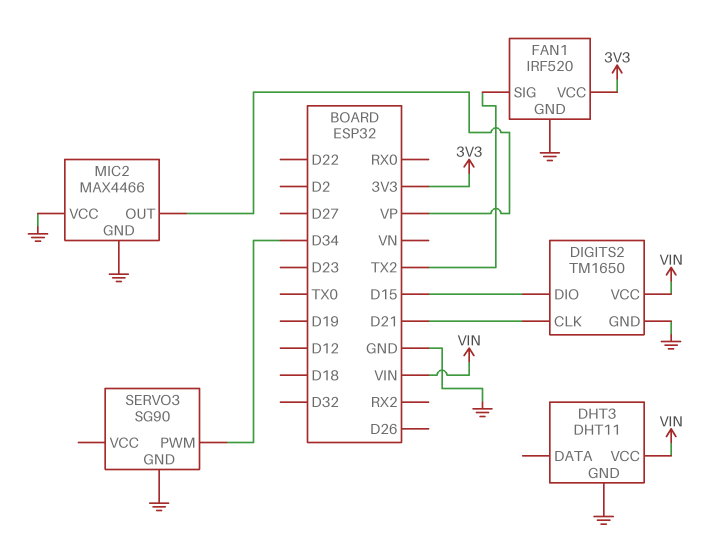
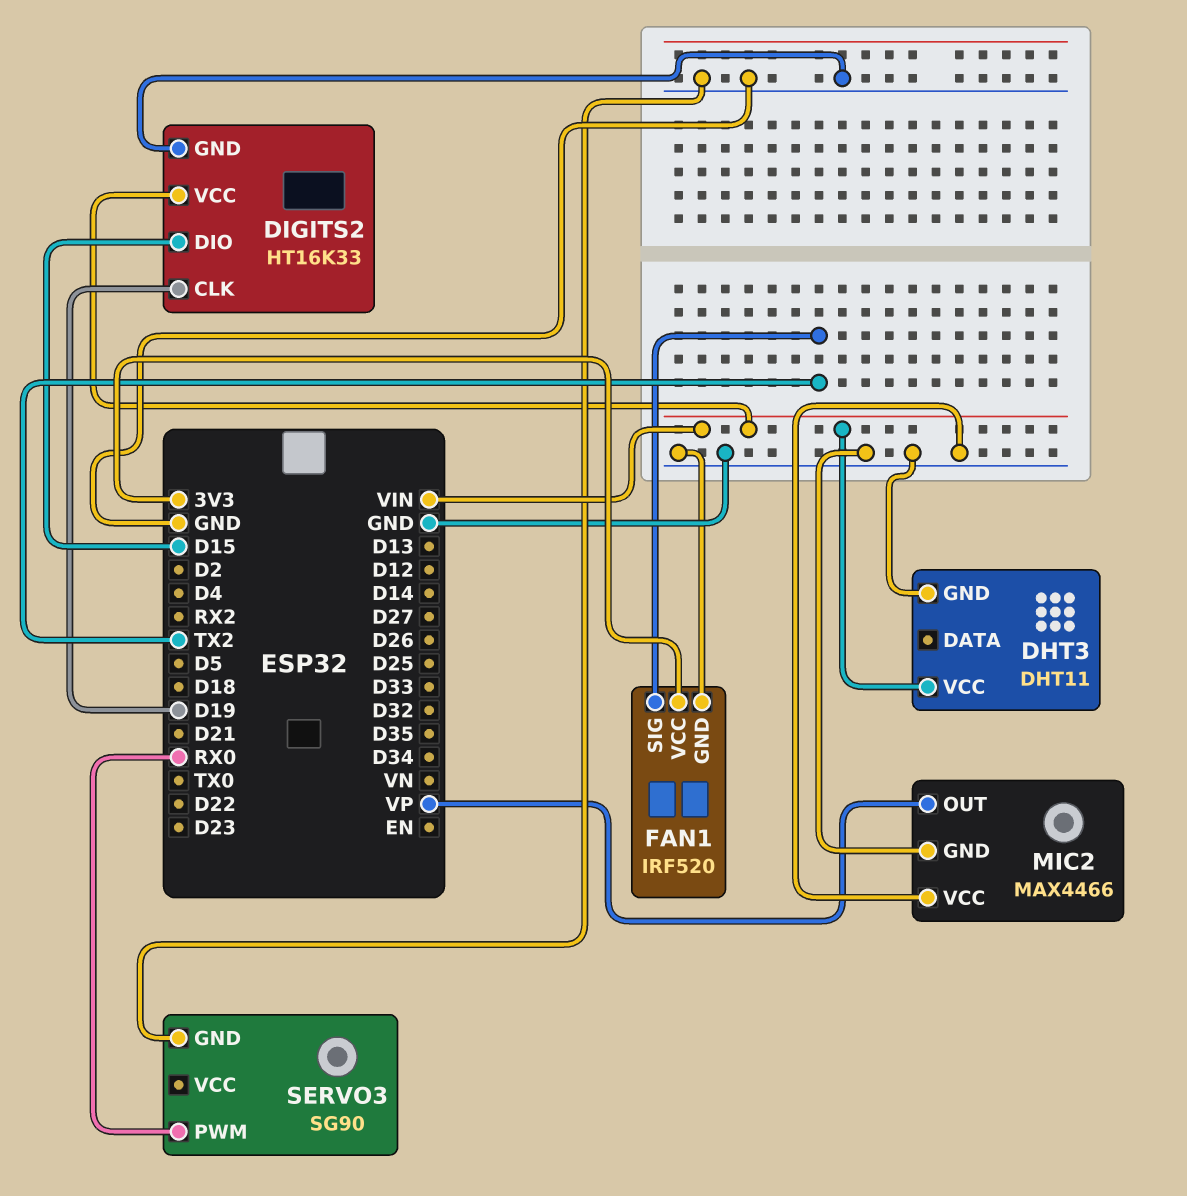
DIGITS2: TM1650 -> HT16K33
DIGITS2 pin CLK: D21 -> D19
SERVO3 pin PWM: D34 -> RX0

